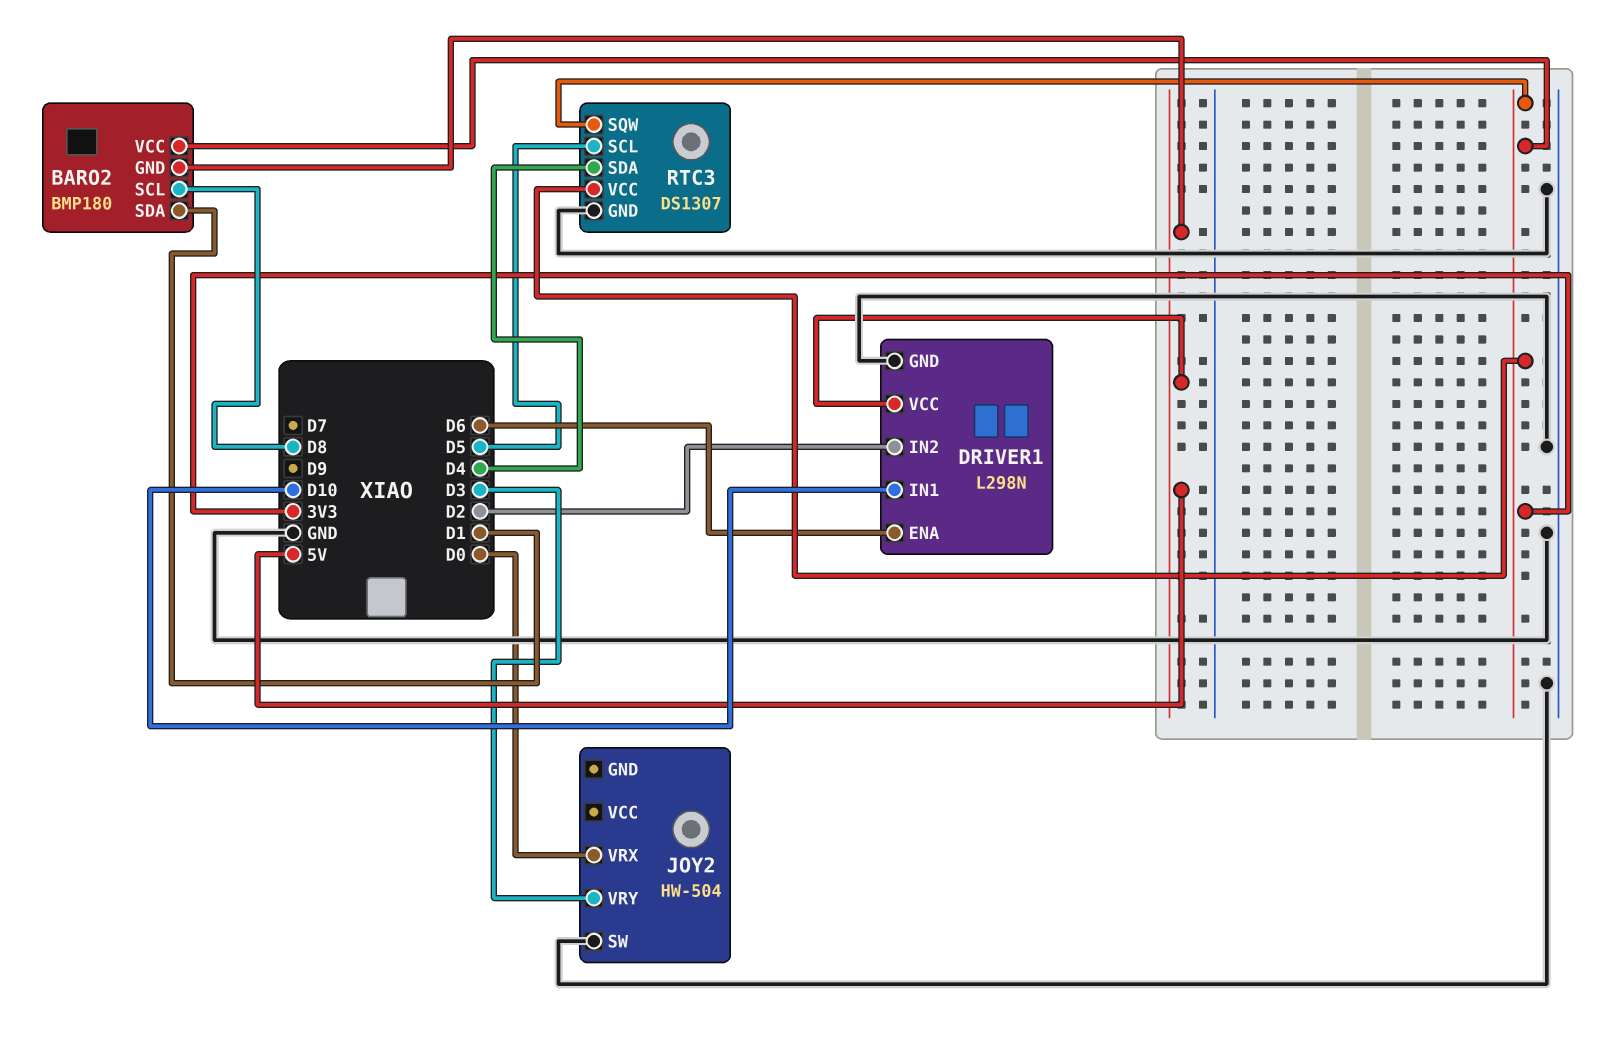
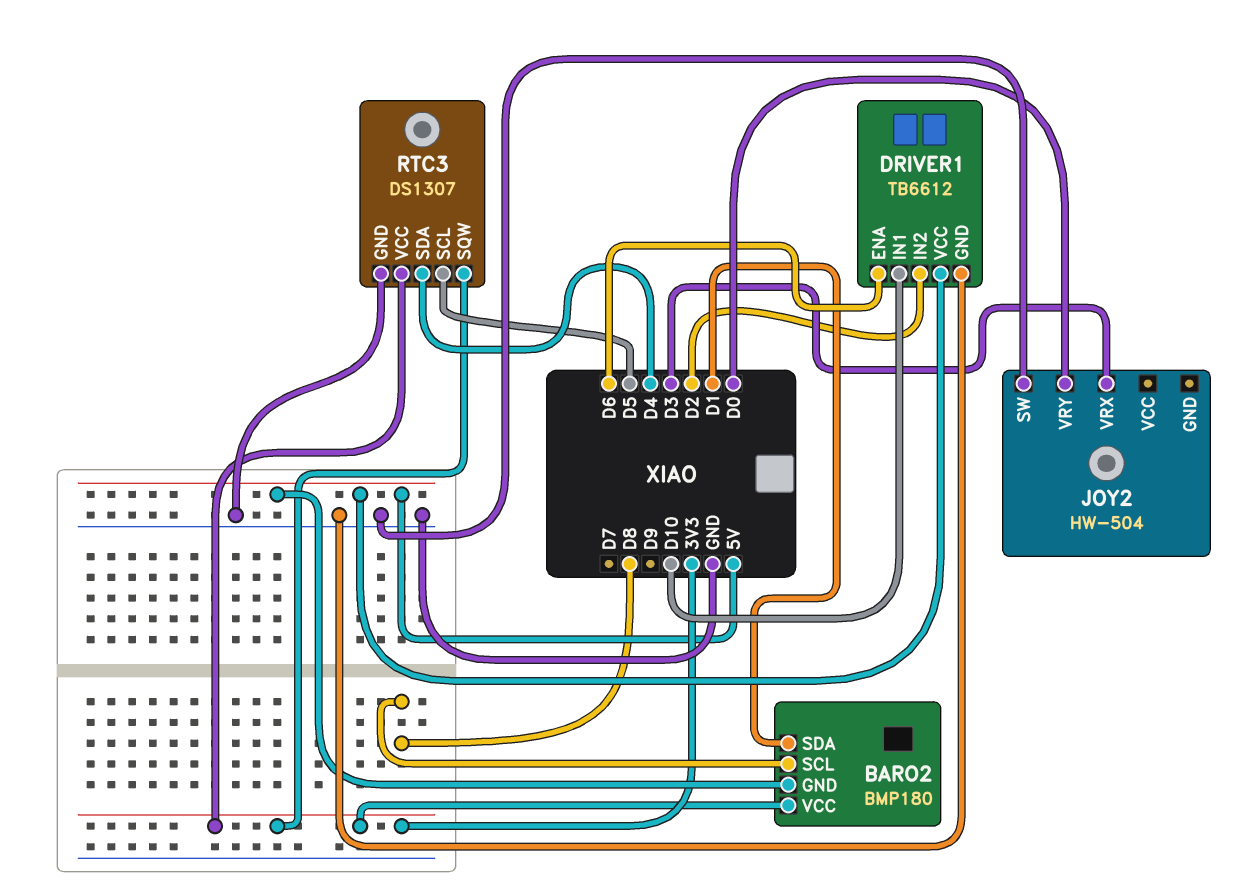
DRIVER1: L298N -> TB6612
JOY2 pin VRX: D0 -> D3
JOY2 pin VRY: D3 -> D0

